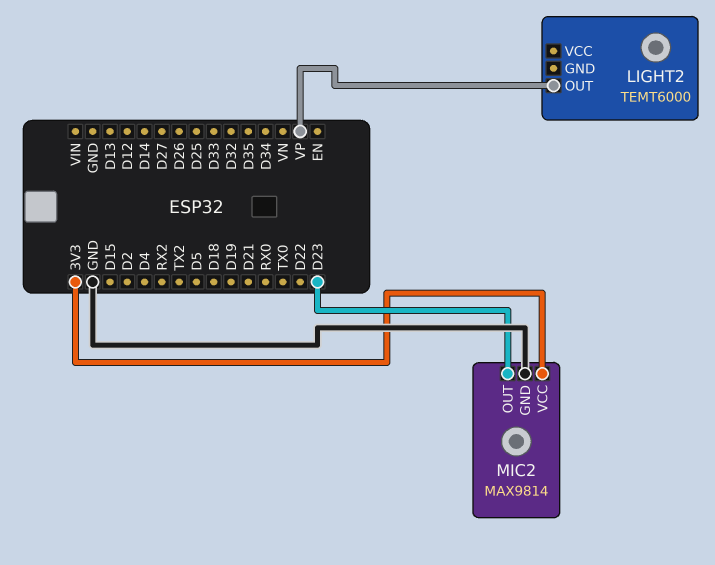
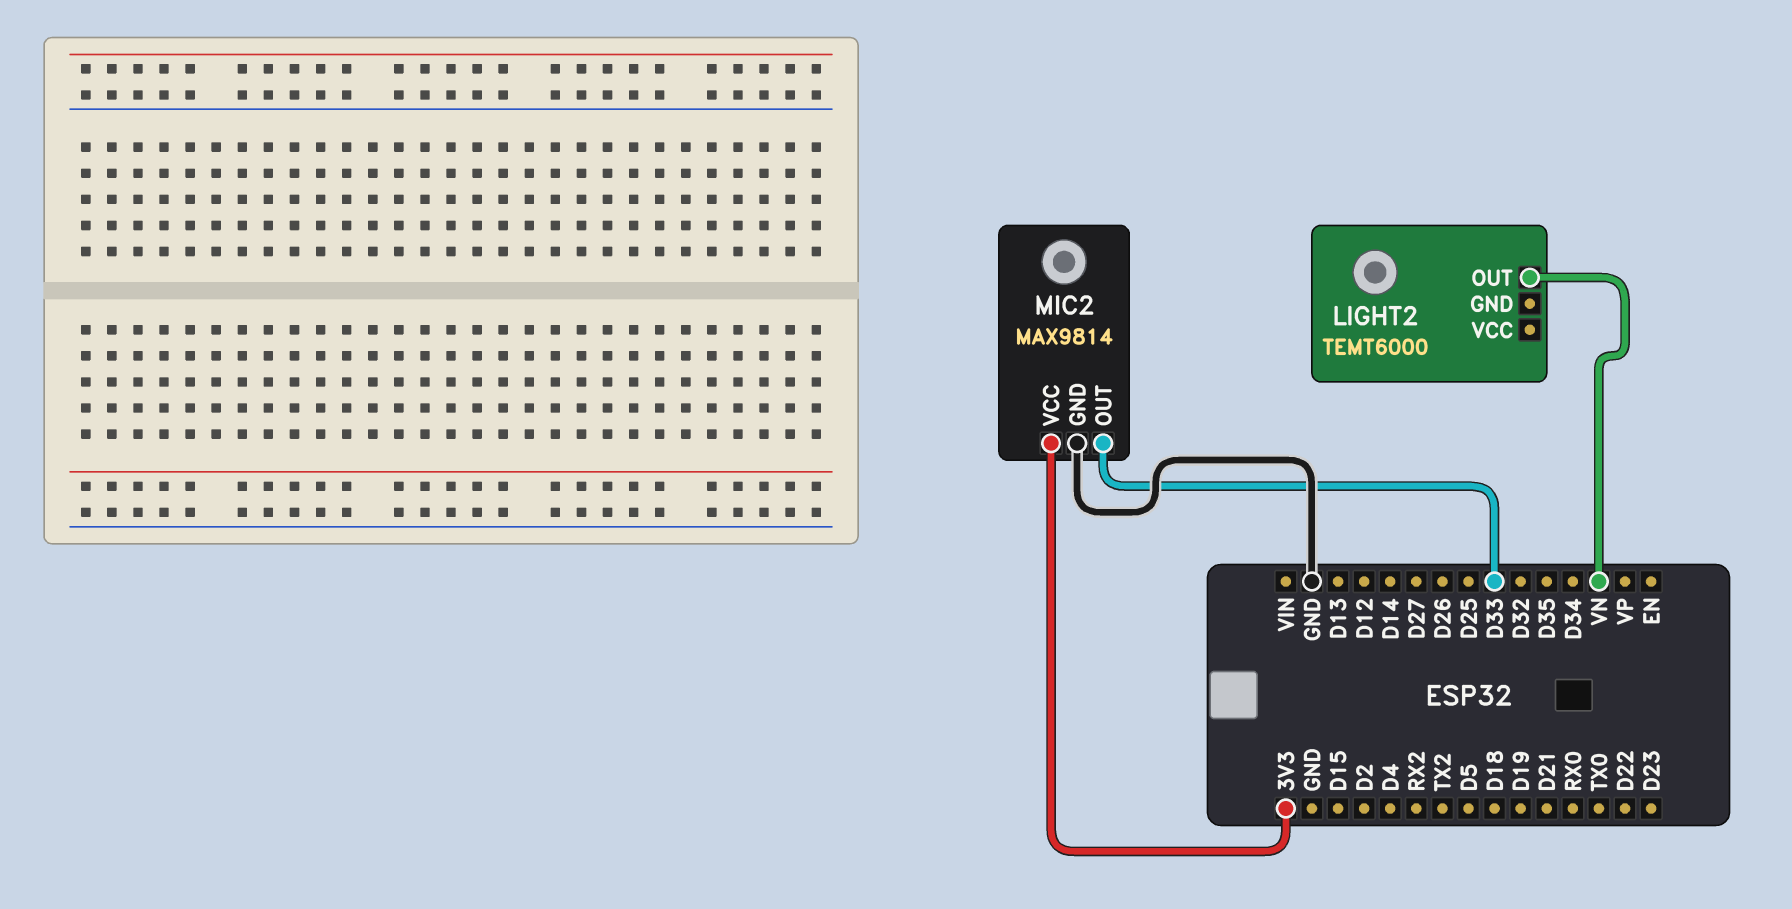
LIGHT2 pin OUT: VP -> VN
MIC2 pin OUT: D23 -> D33

